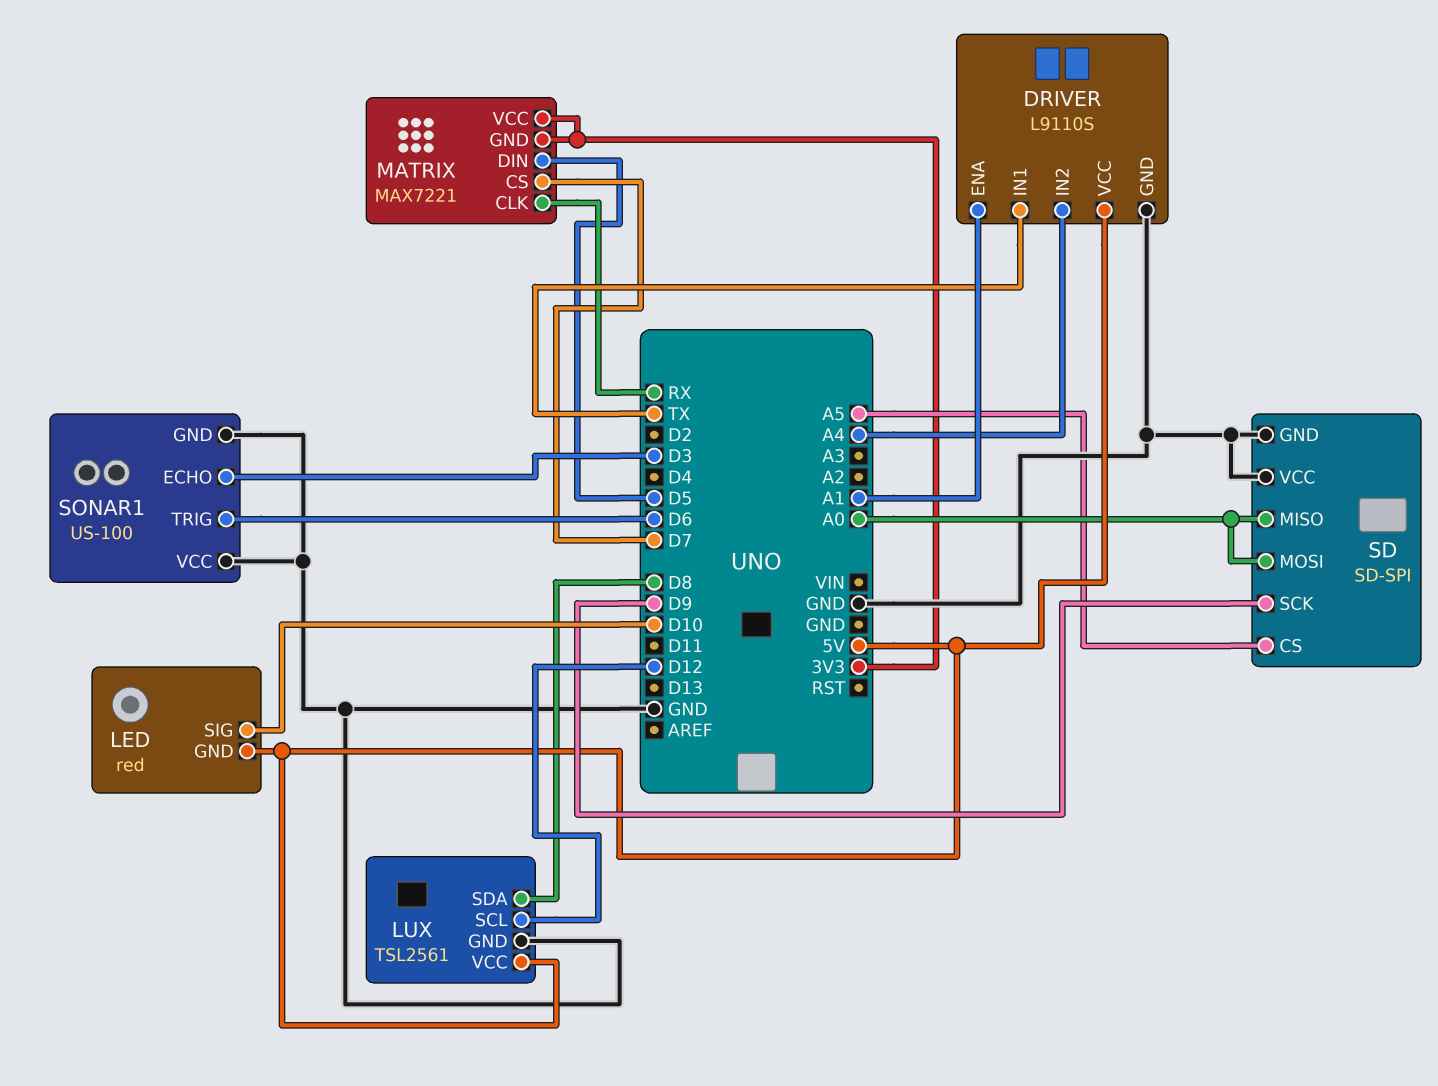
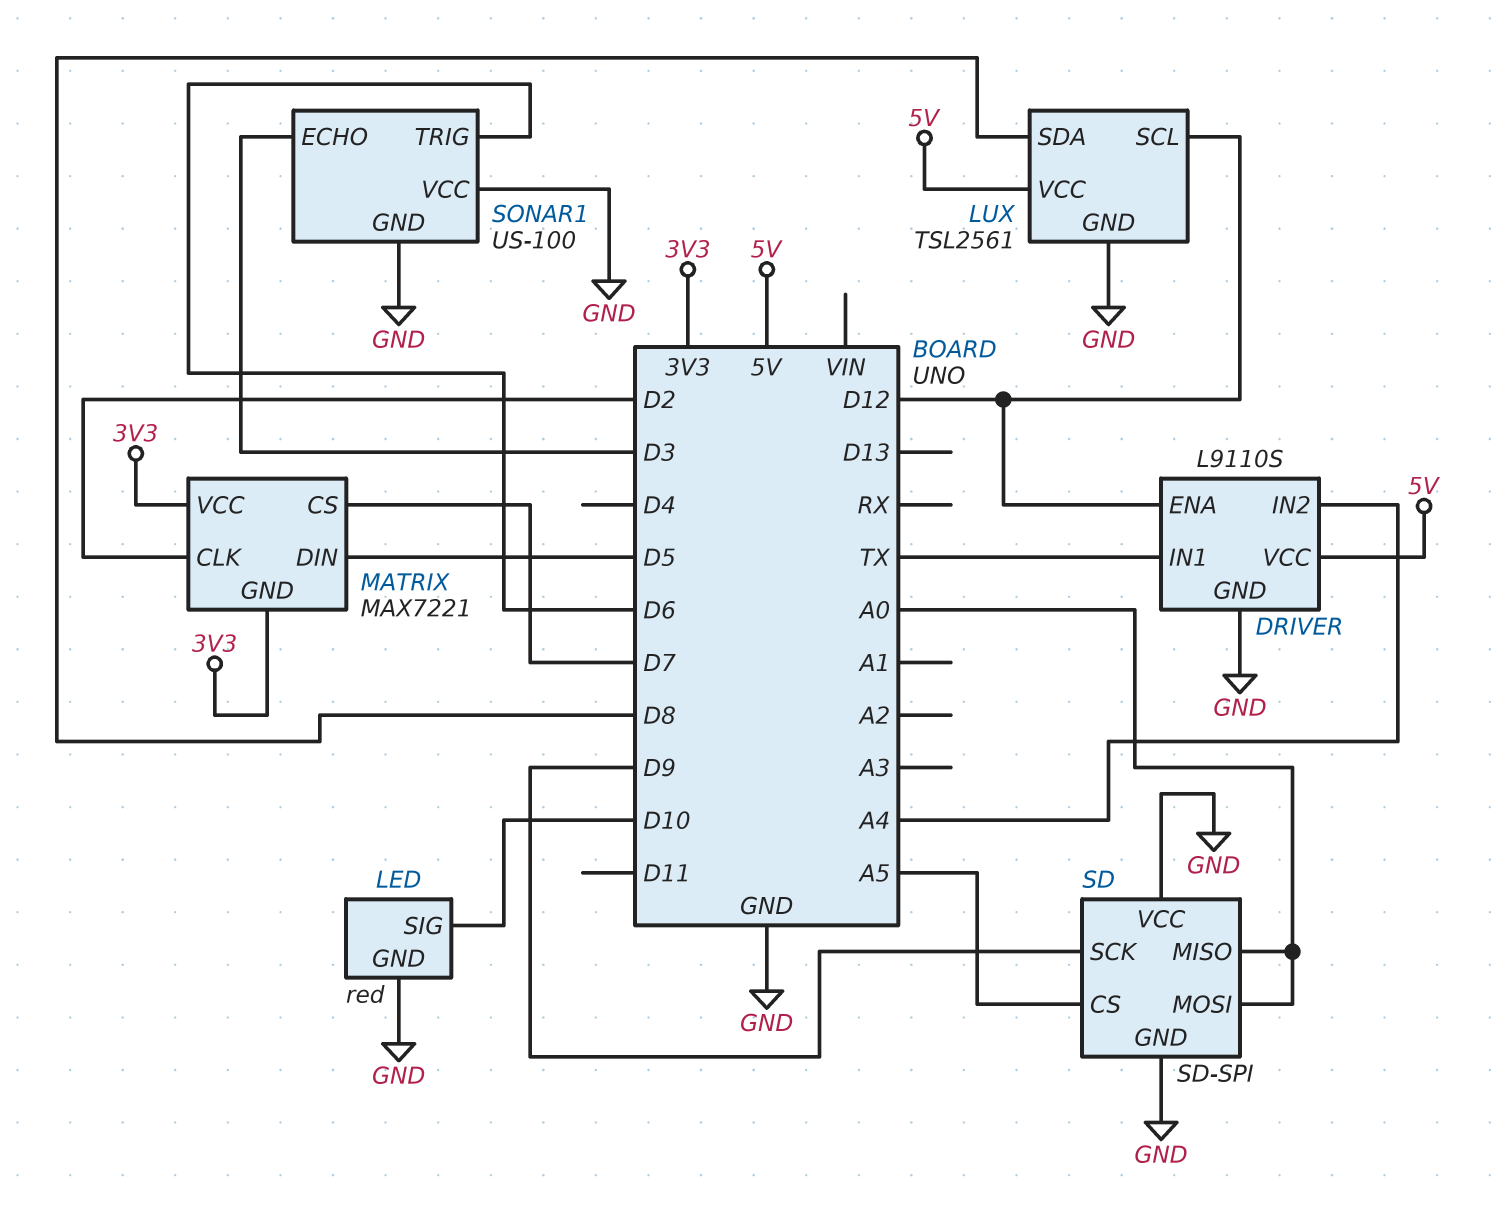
DRIVER pin ENA: A1 -> D12
LED pin GND: 5V -> GND
MATRIX pin CLK: RX -> D2

